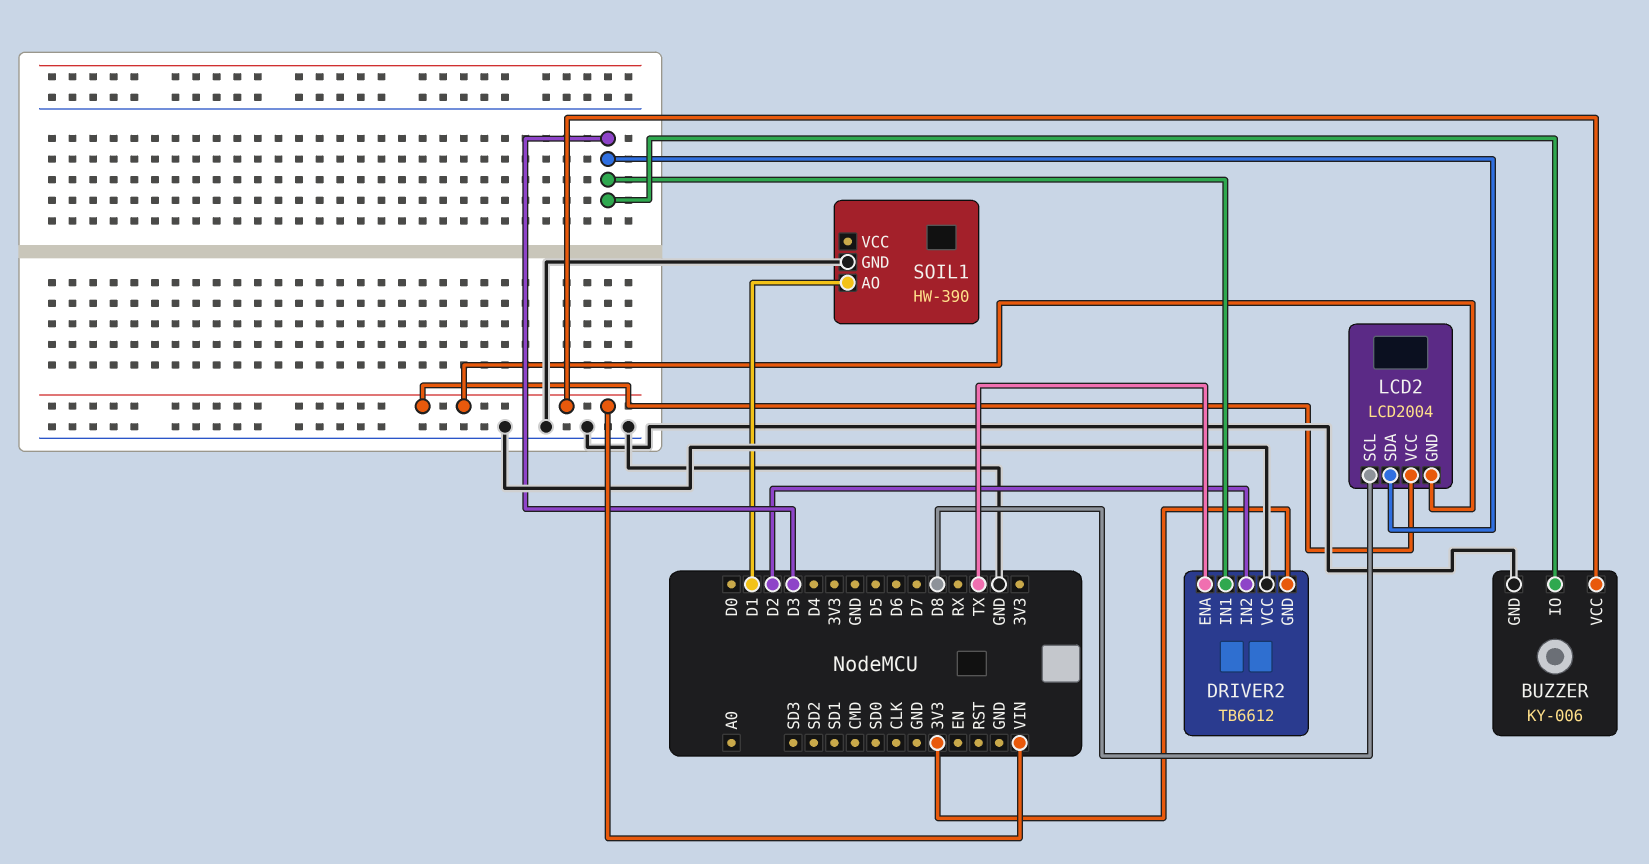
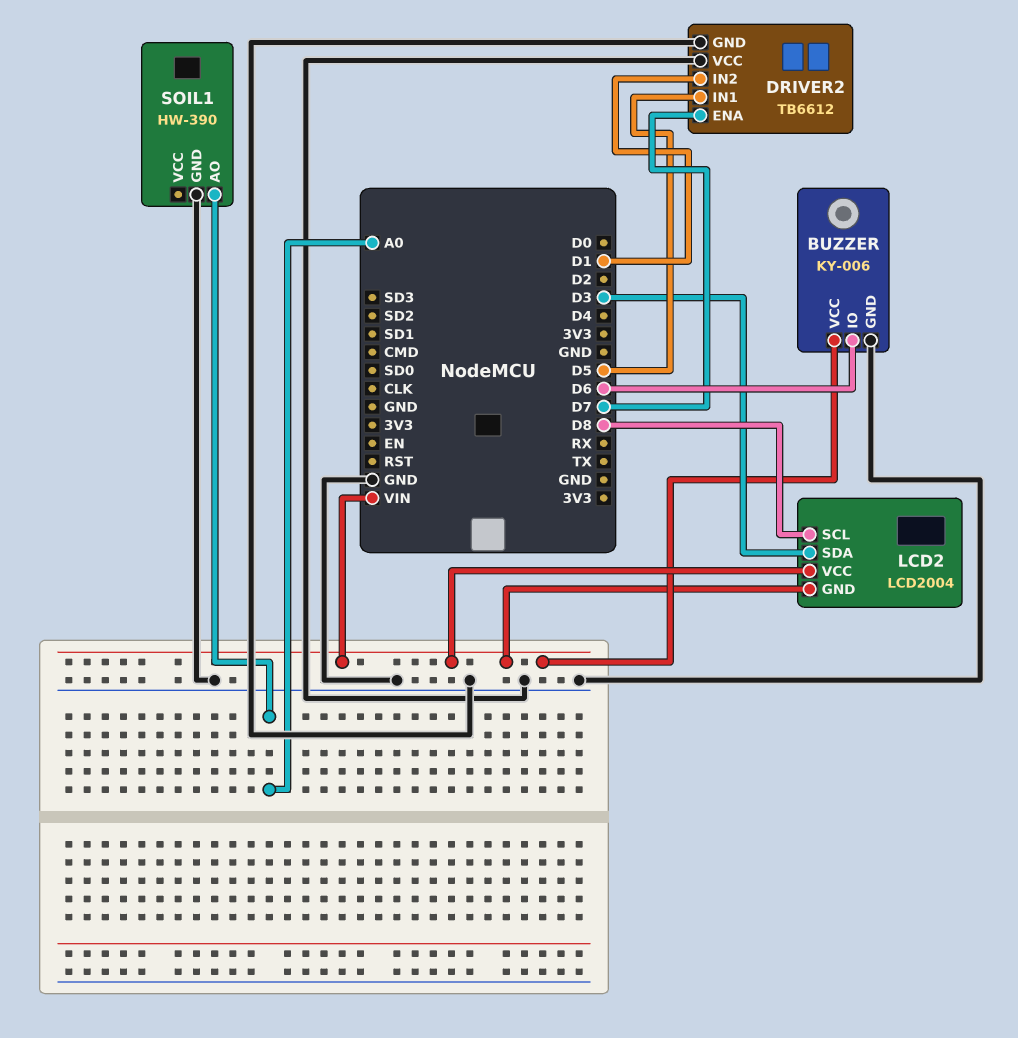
BUZZER pin IO: D3 -> D6
DRIVER2 pin ENA: TX -> D7
DRIVER2 pin GND: 3V3 -> GND
DRIVER2 pin IN1: D3 -> D5
DRIVER2 pin IN2: D2 -> D1
SOIL1 pin AO: D1 -> A0

